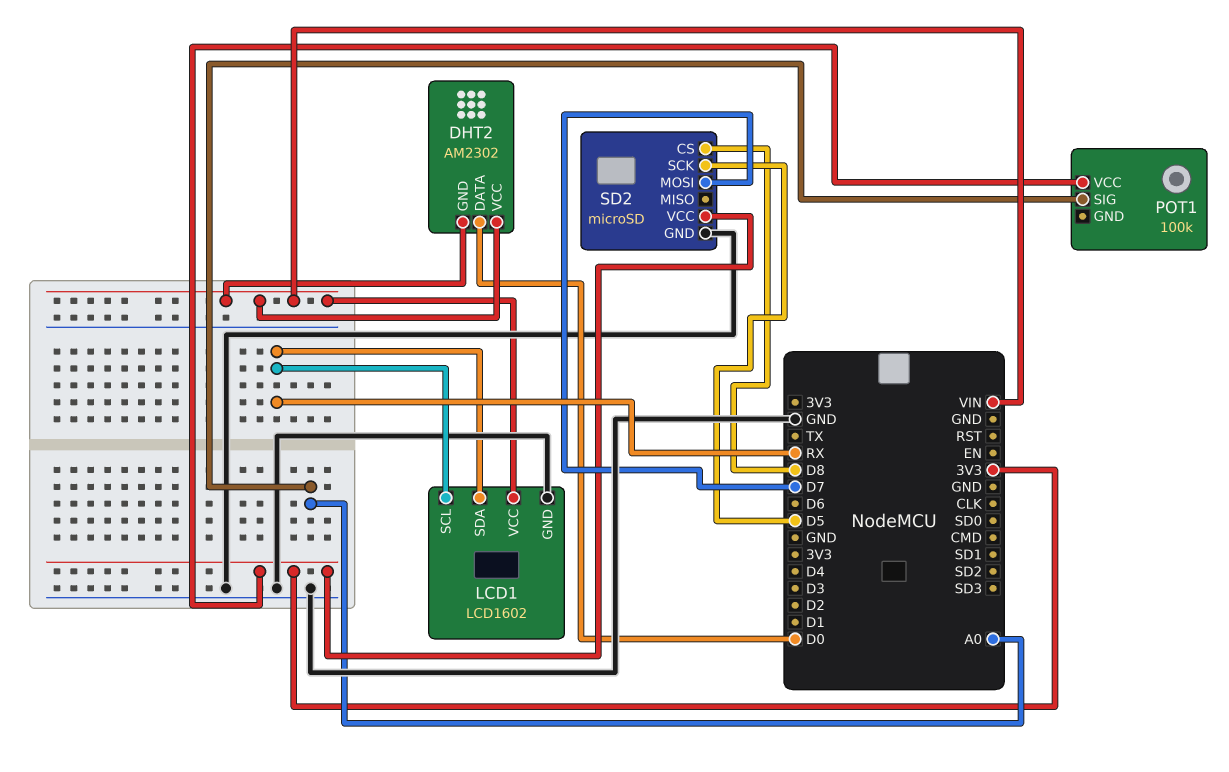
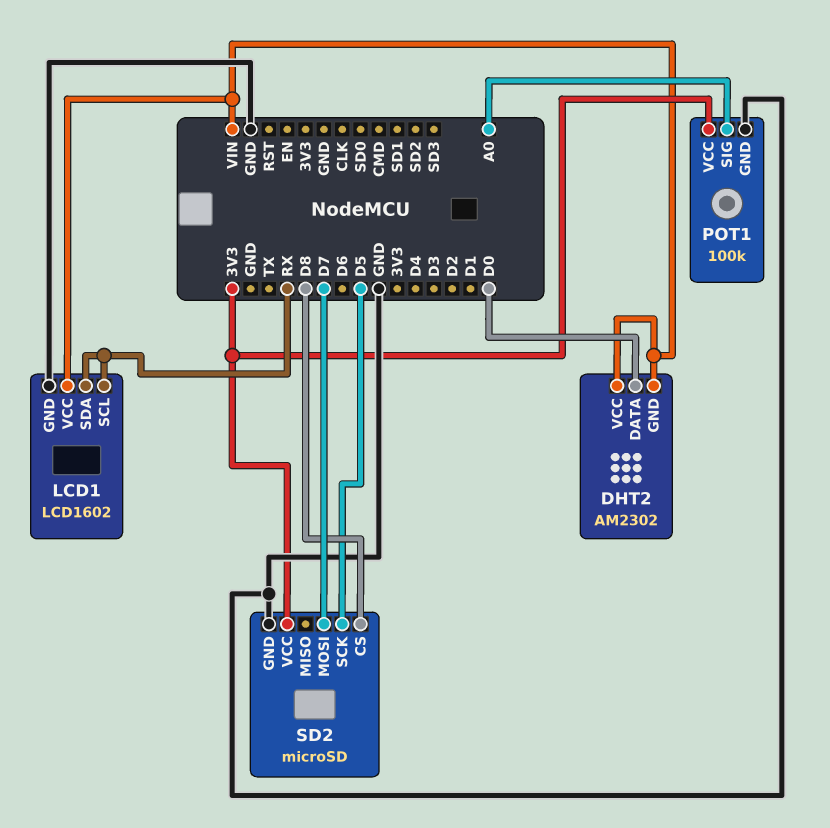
POT1 pin GND: none -> GND

